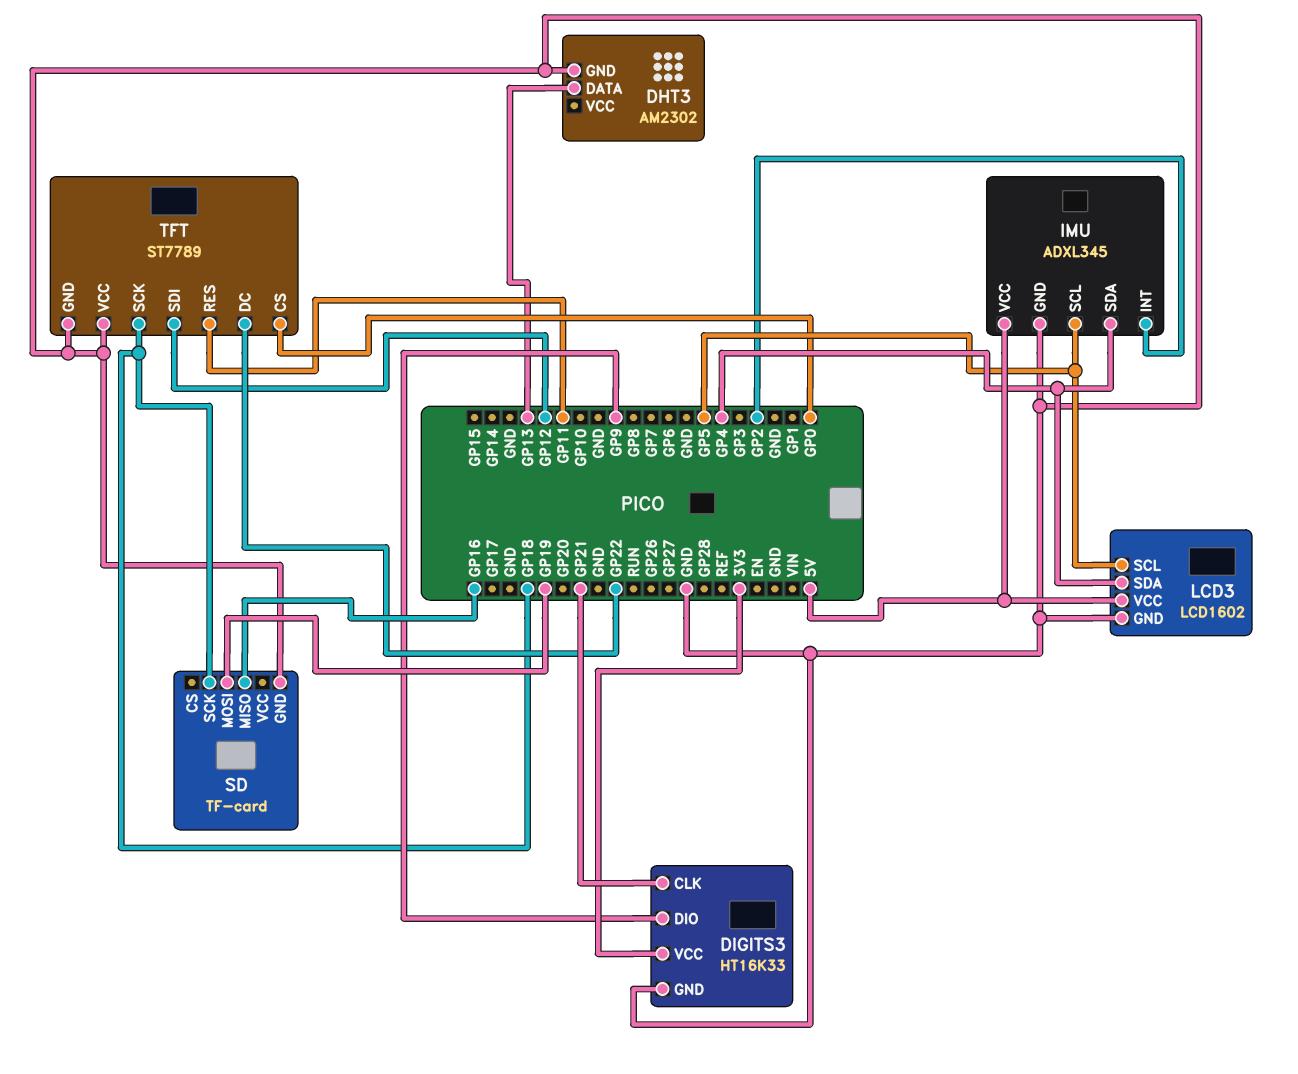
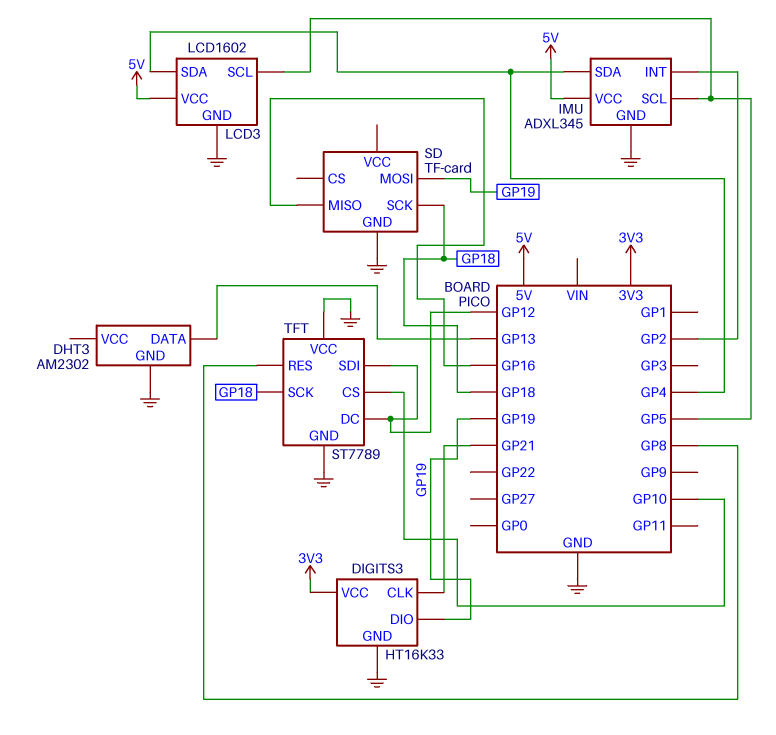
DIGITS3 pin DIO: GP9 -> GP19
TFT pin CS: GP0 -> GP10
TFT pin DC: GP22 -> GP12
TFT pin RES: GP11 -> GP8

